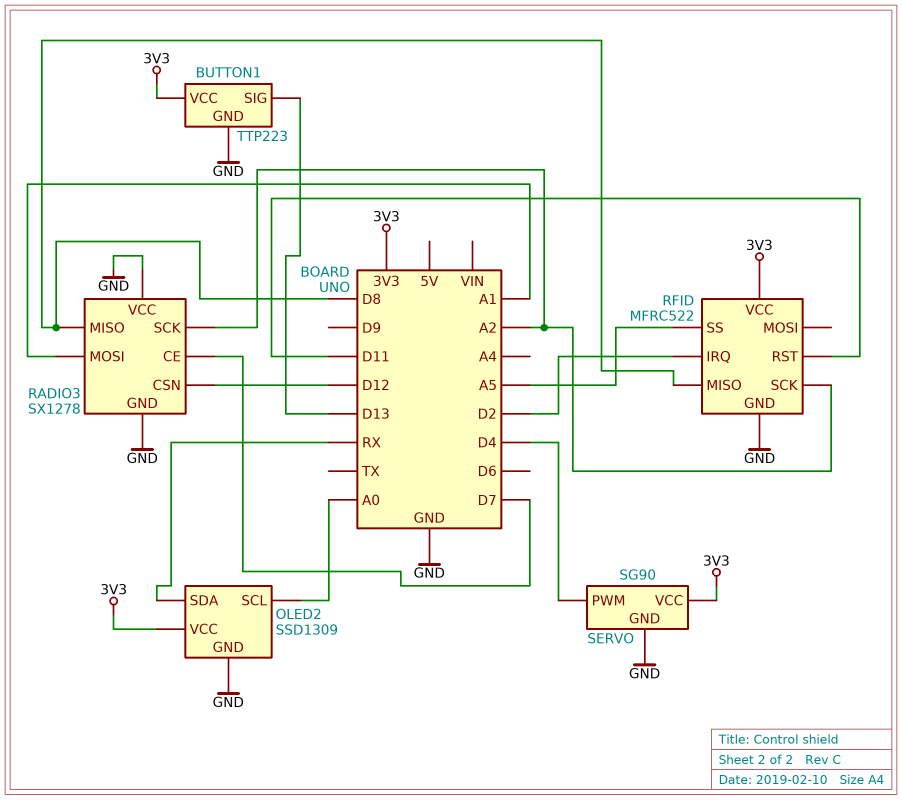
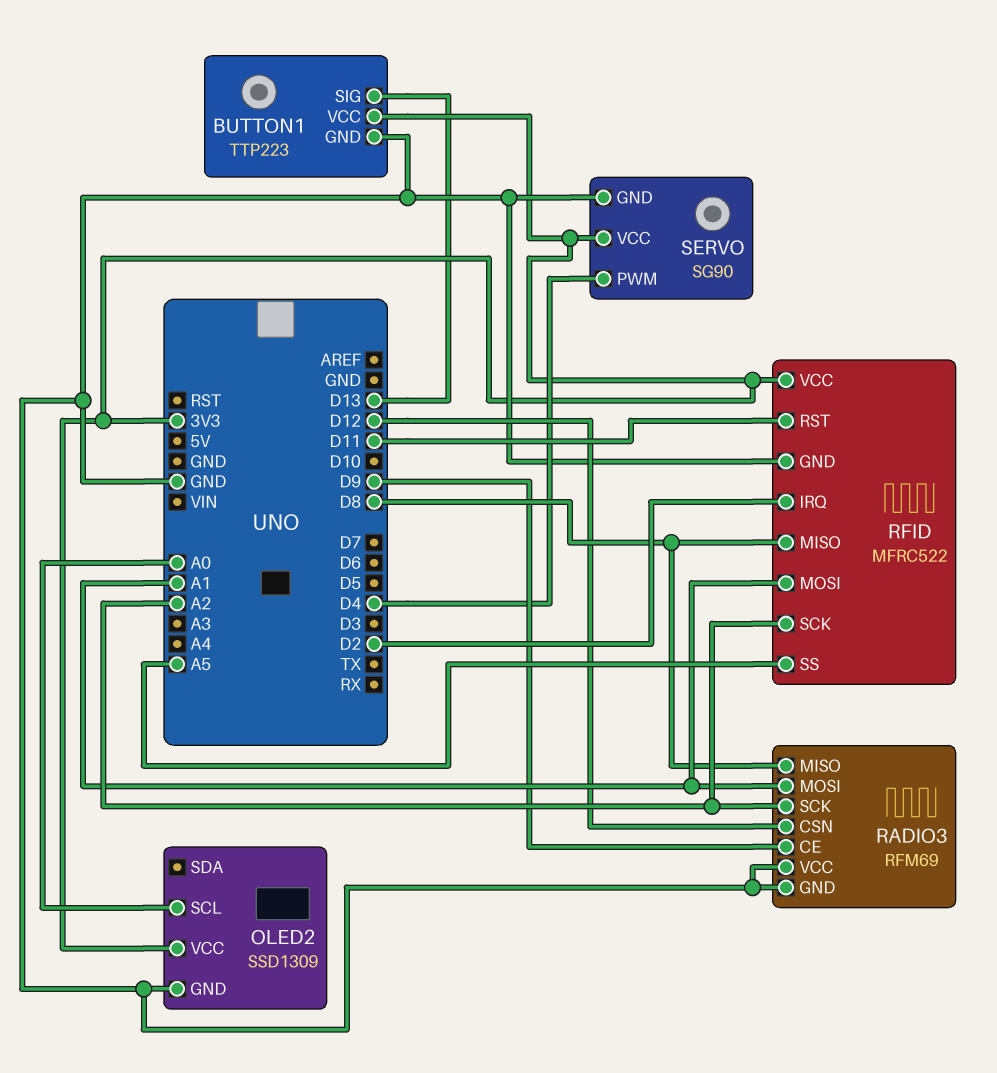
OLED2 pin SDA: RX -> none
RADIO3: SX1278 -> RFM69
RADIO3 pin CE: D7 -> D9
RFID pin MOSI: none -> A1

